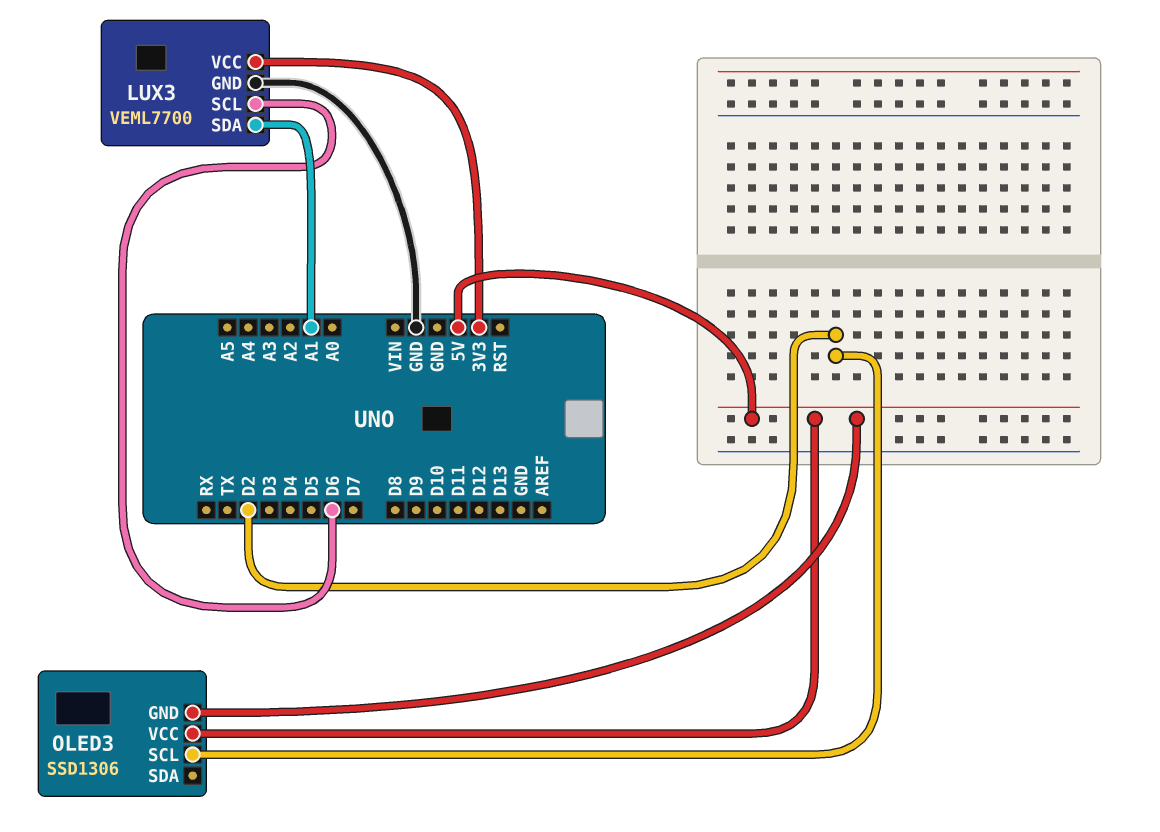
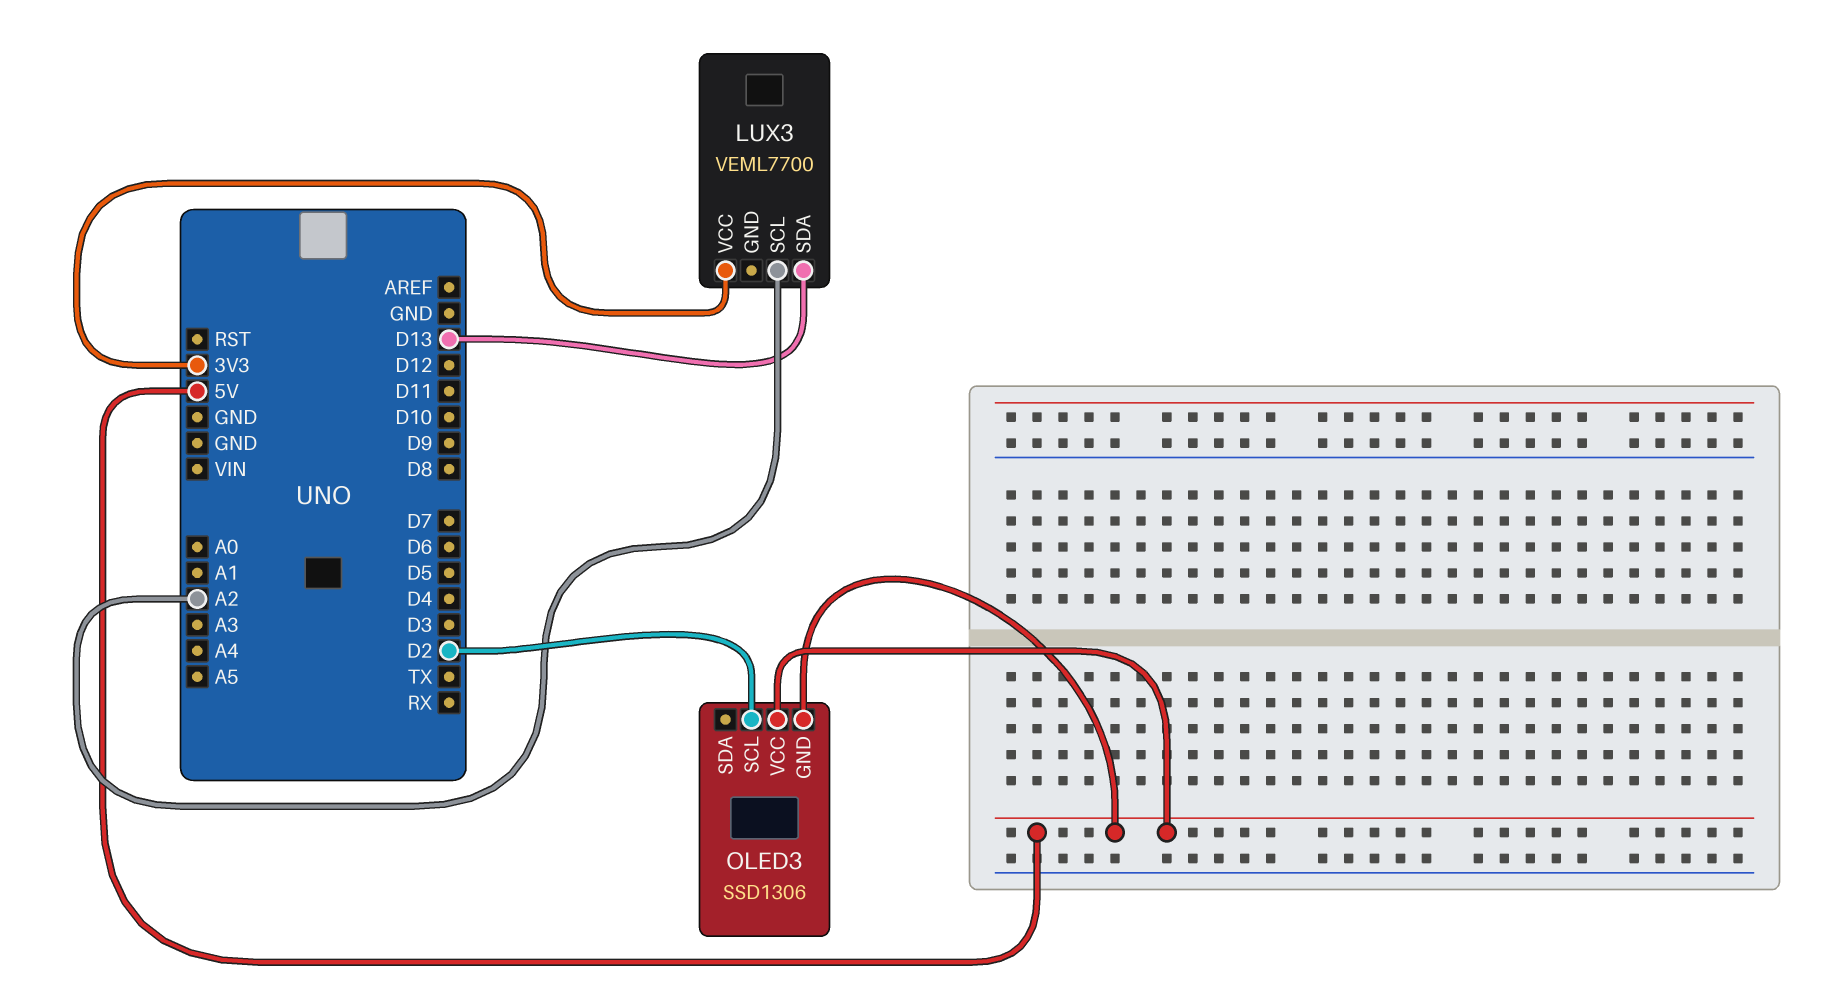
LUX3 pin GND: GND -> none
LUX3 pin SCL: D6 -> A2
LUX3 pin SDA: A1 -> D13

